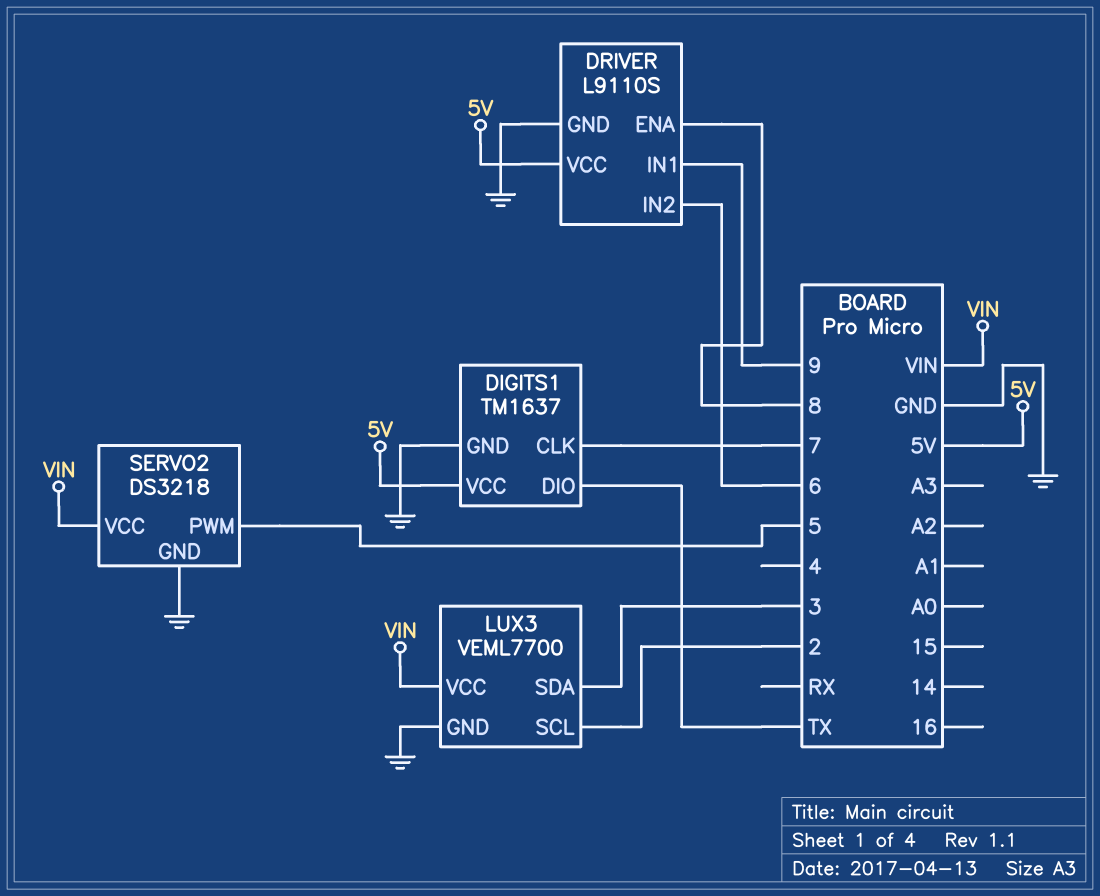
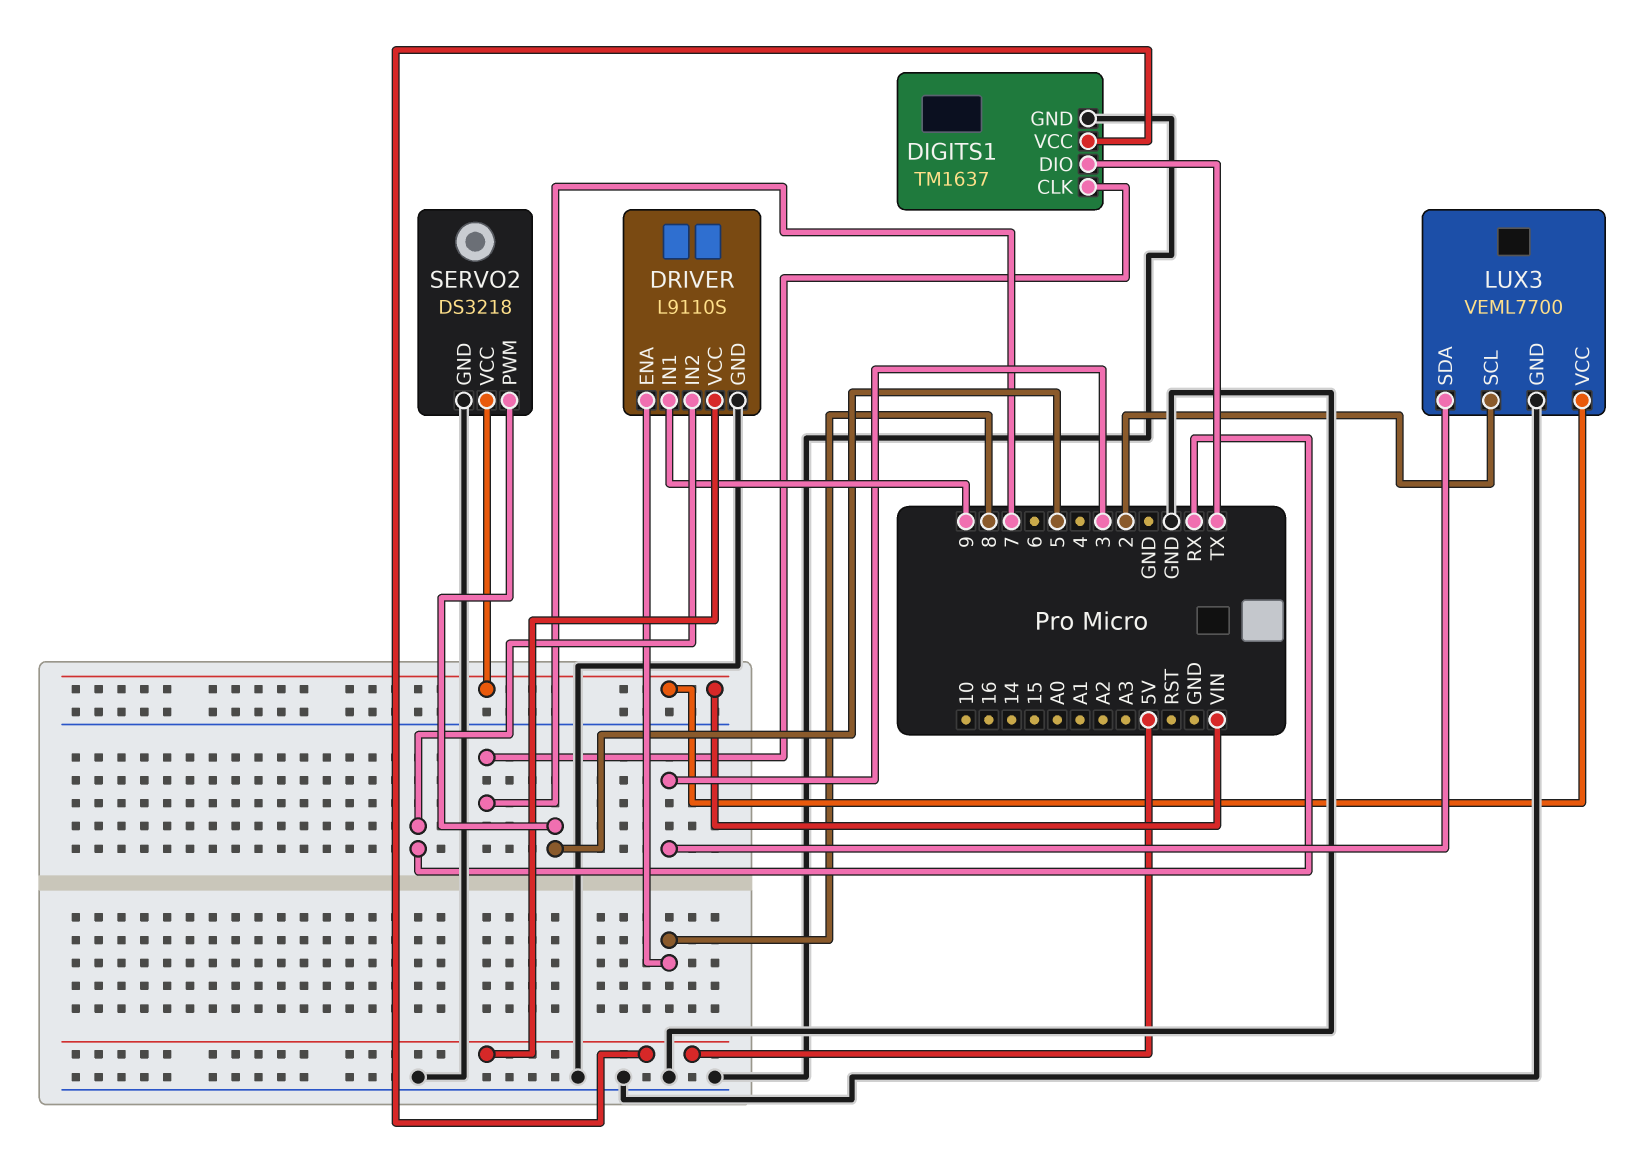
DRIVER pin IN2: 6 -> RX

